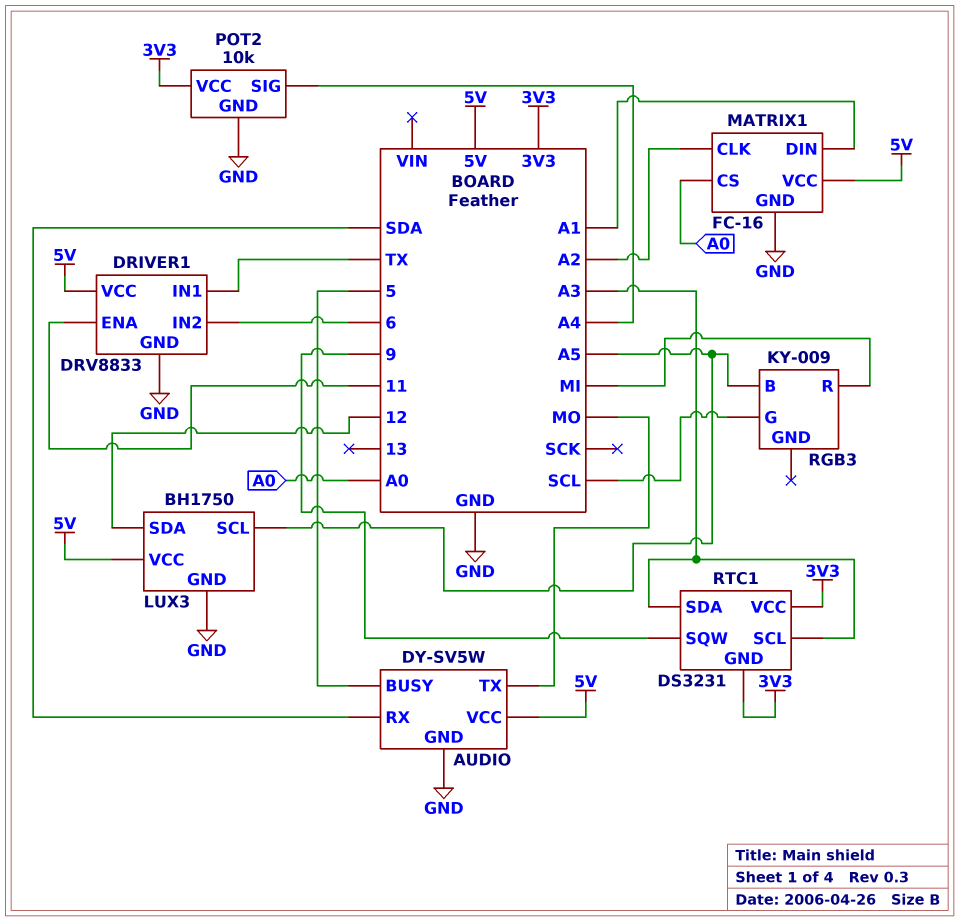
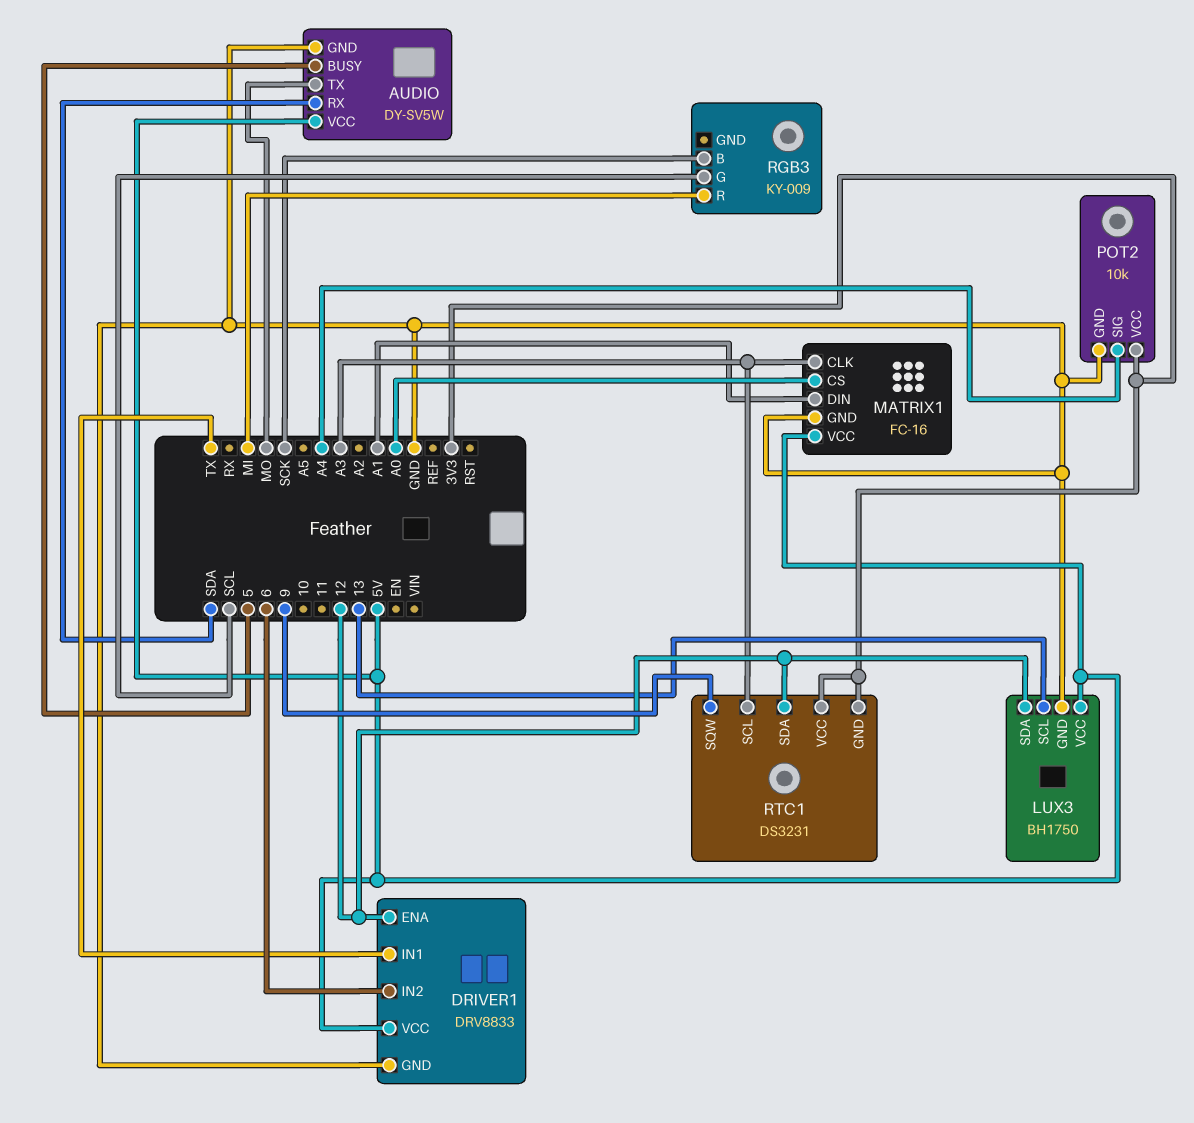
DRIVER1 pin ENA: 11 -> 12
LUX3 pin SCL: A5 -> 13
MATRIX1 pin CLK: A2 -> A3
RGB3 pin B: A5 -> SCK
RTC1 pin SDA: A3 -> 12

